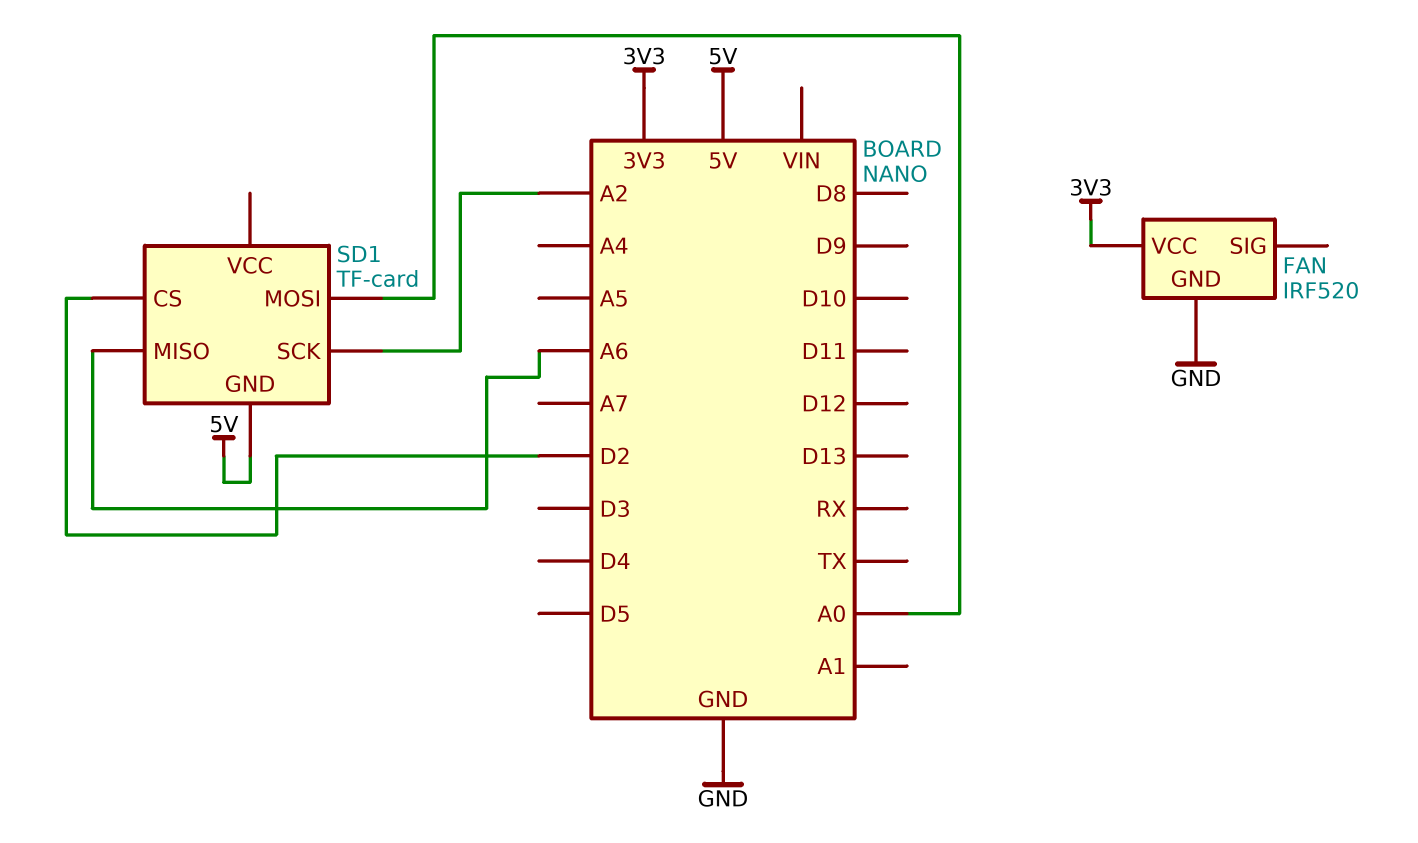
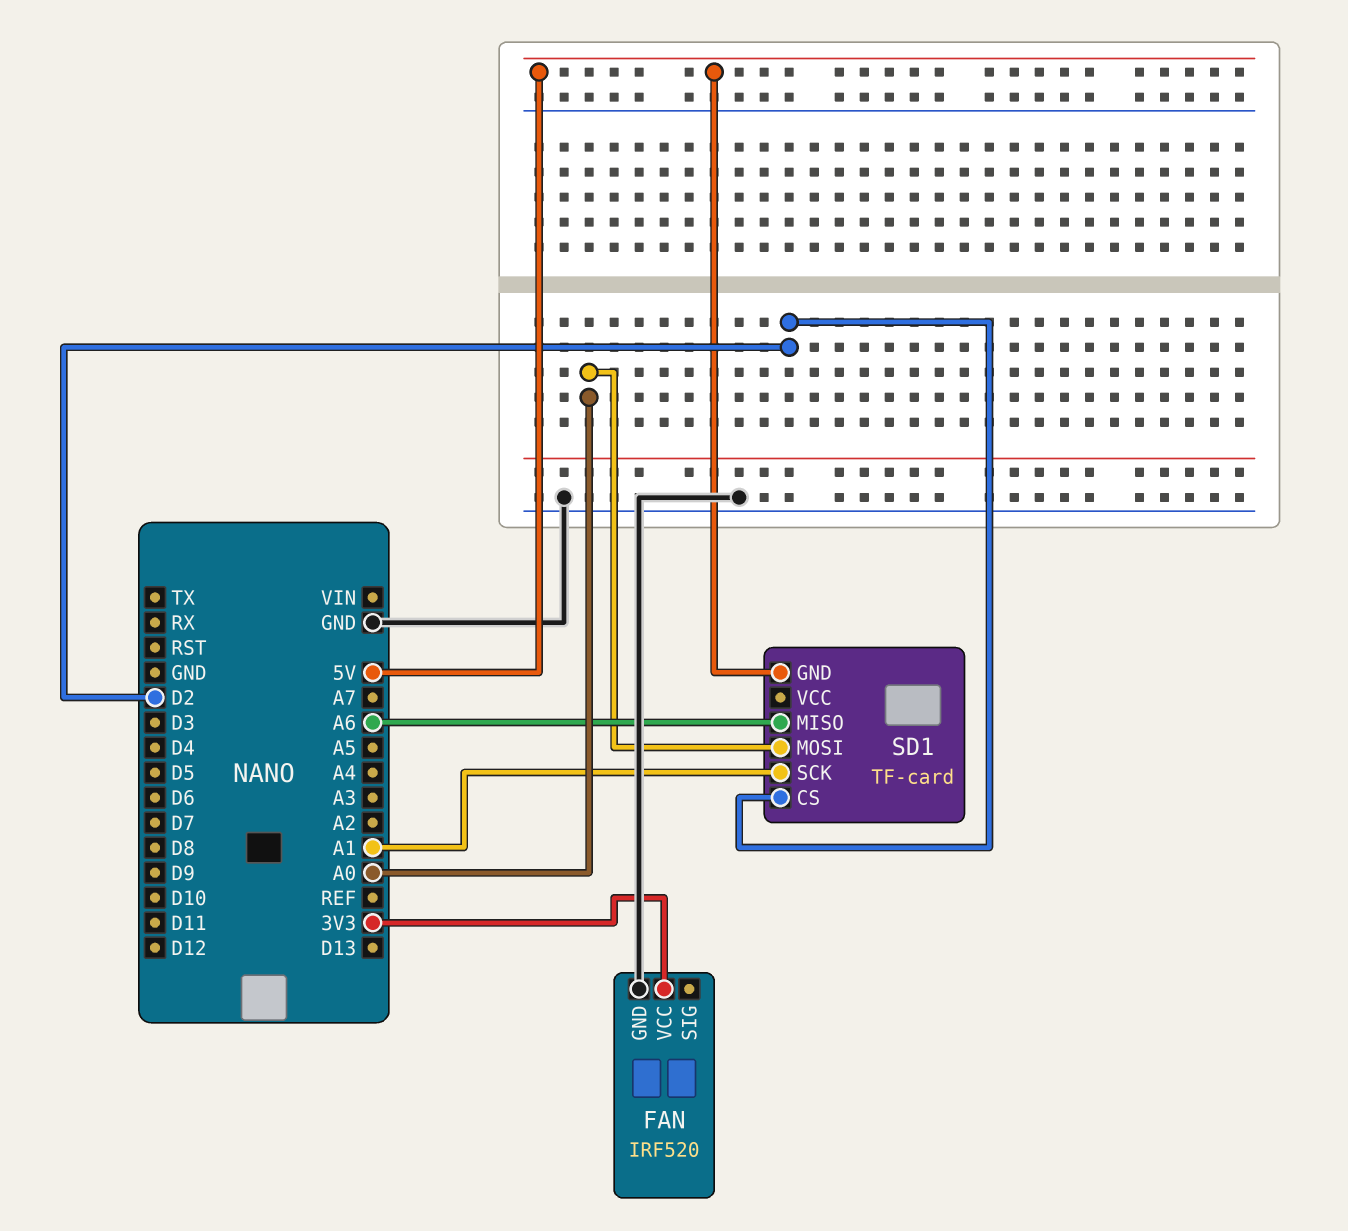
SD1 pin SCK: A2 -> A1

